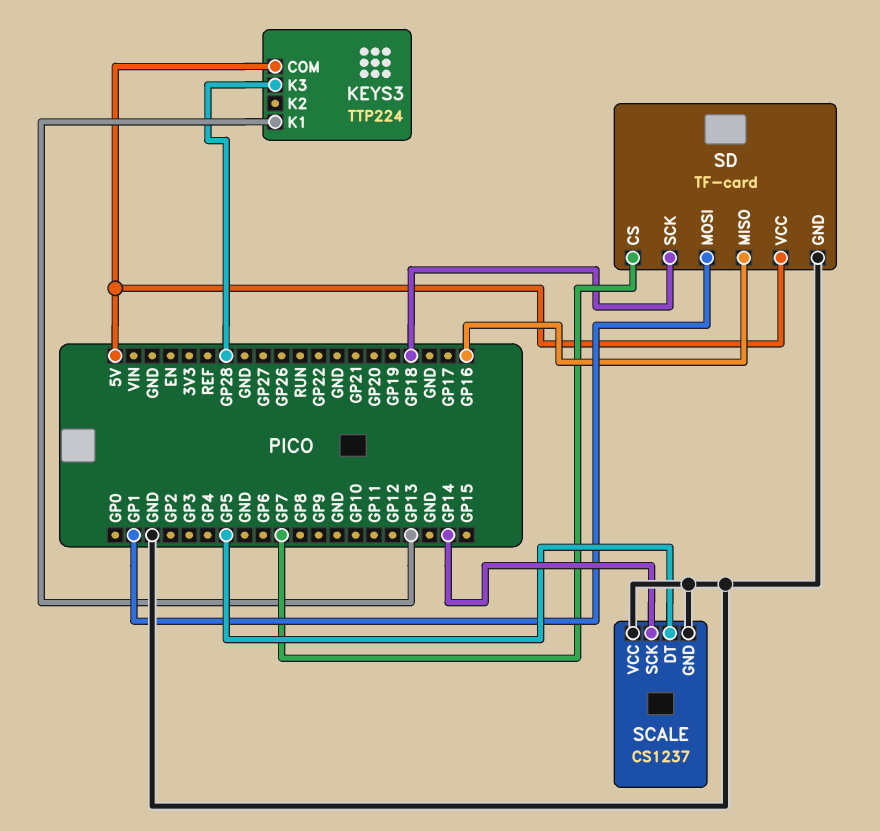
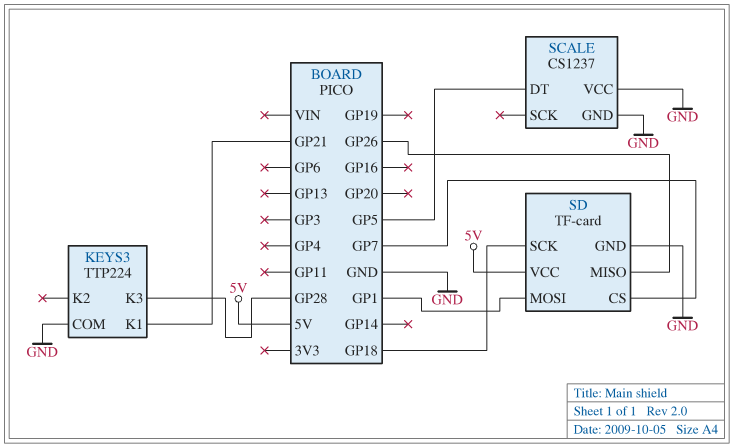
KEYS3 pin COM: 5V -> GND
KEYS3 pin K1: GP13 -> GP21
SCALE pin SCK: GP14 -> none
SD pin MISO: GP16 -> GP26

